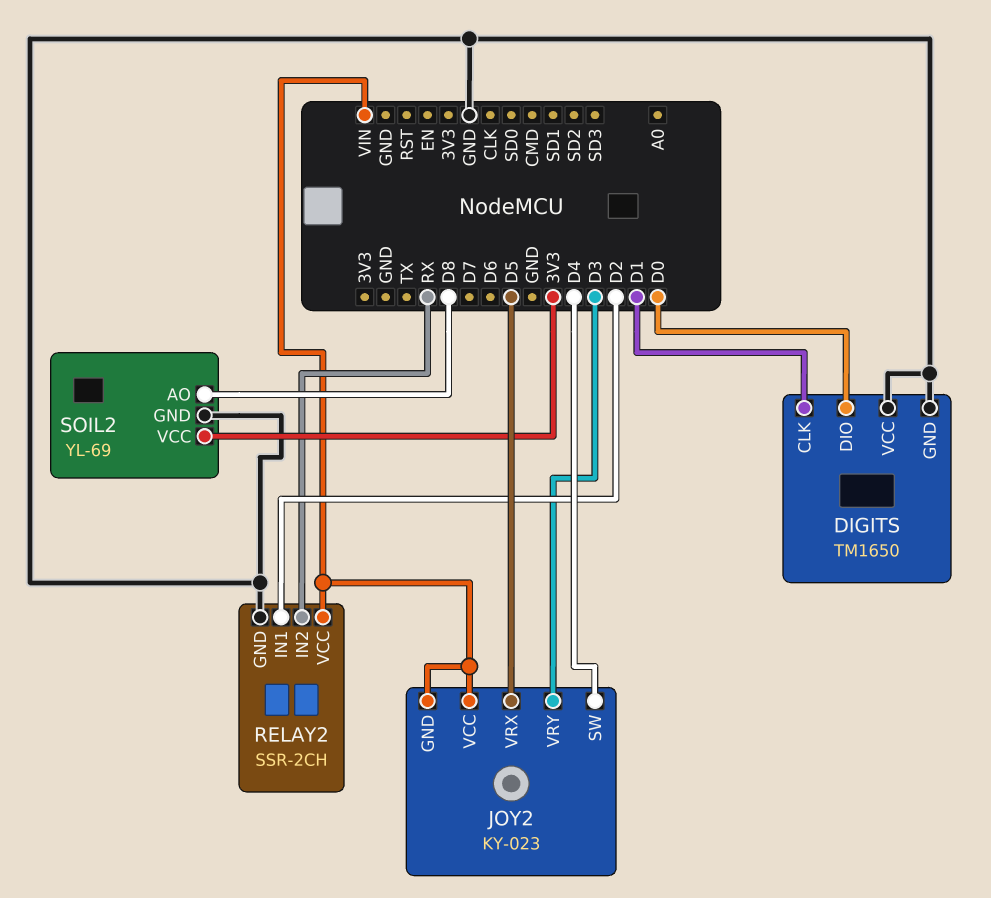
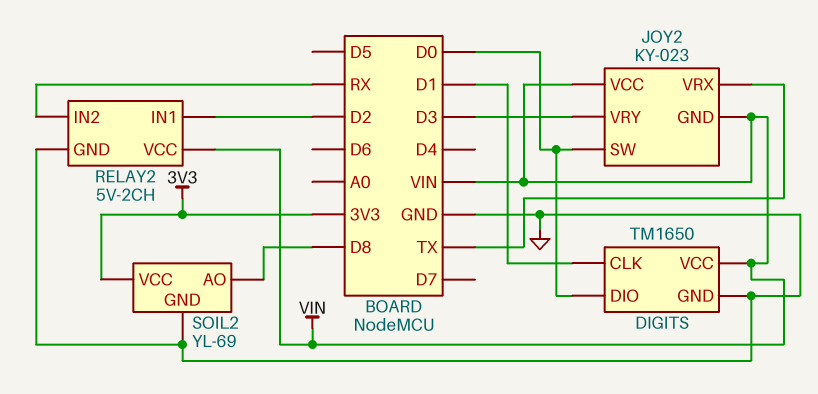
DIGITS pin VCC: GND -> VIN
JOY2 pin SW: D4 -> D0
JOY2 pin VRX: D5 -> TX
RELAY2: SSR-2CH -> 5V-2CH

